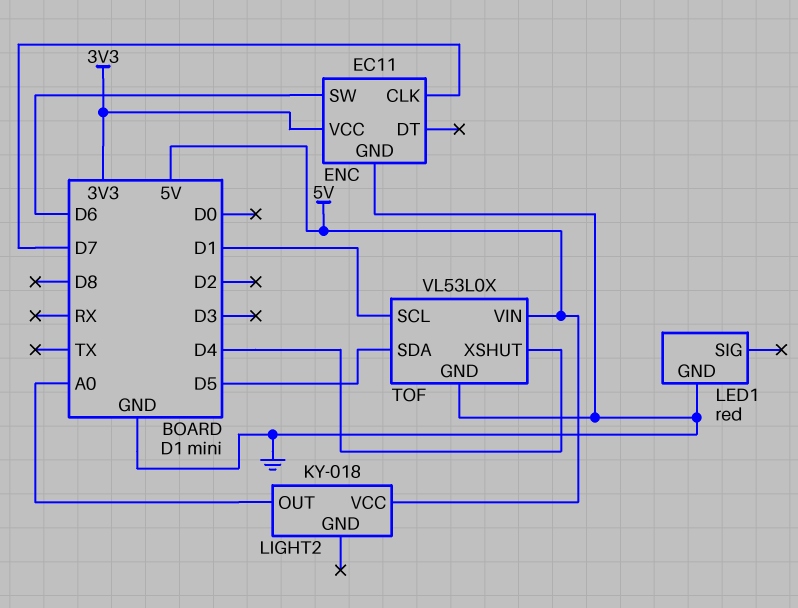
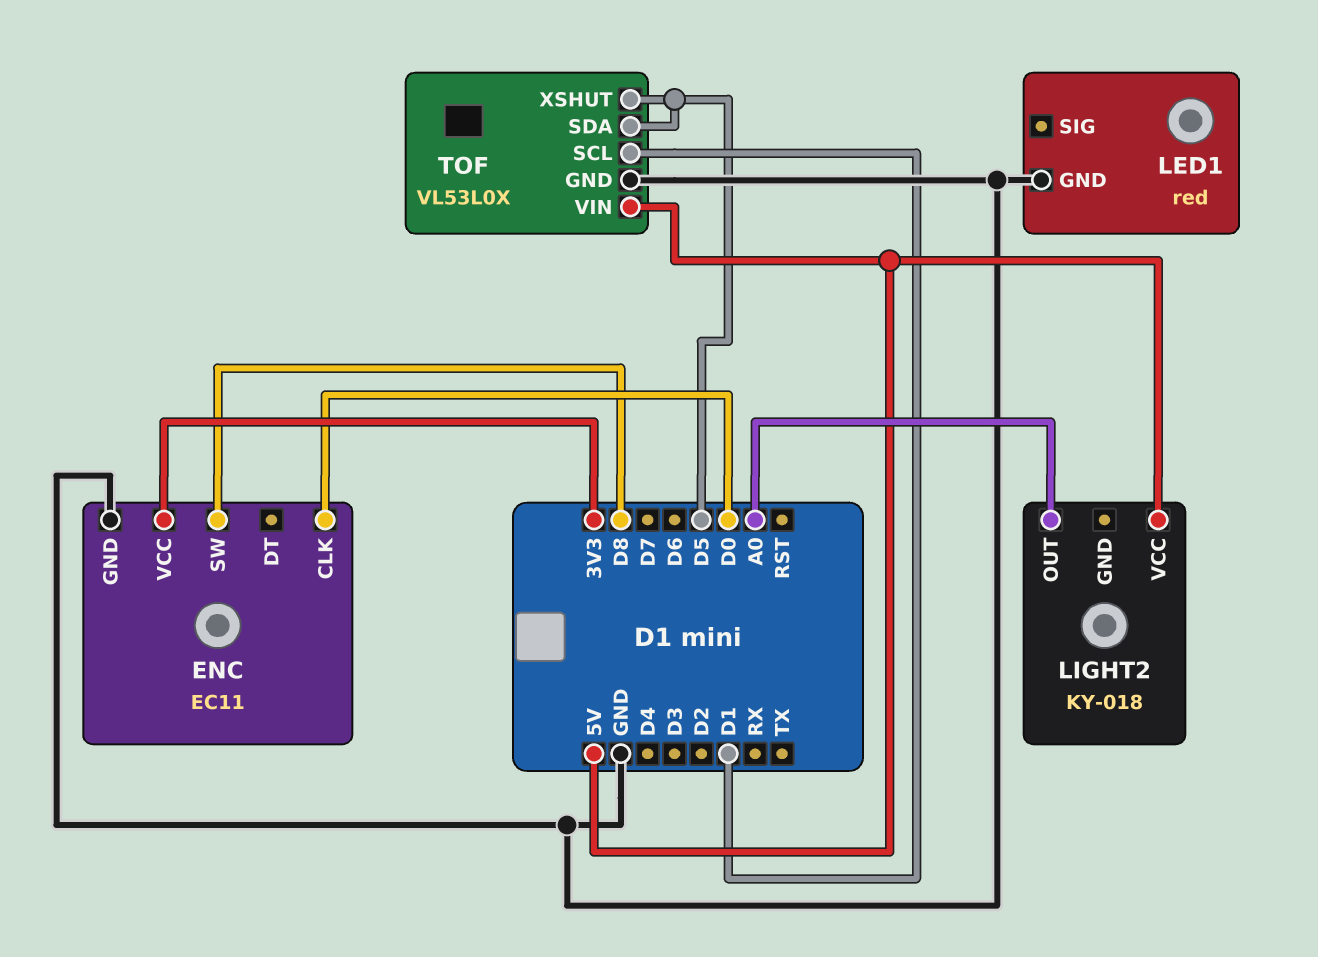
ENC pin CLK: D7 -> D0
ENC pin SW: D6 -> D8
TOF pin XSHUT: D4 -> D5

